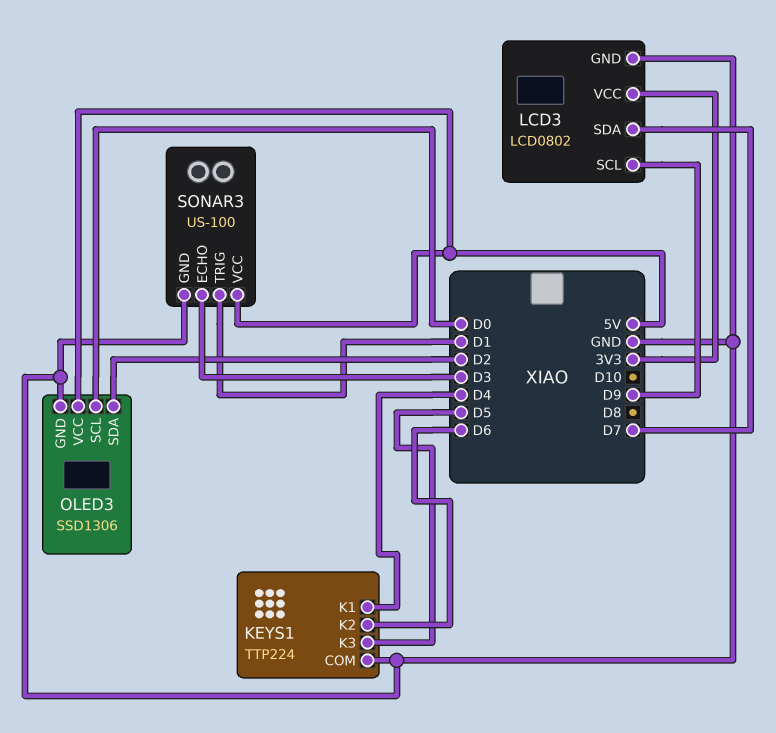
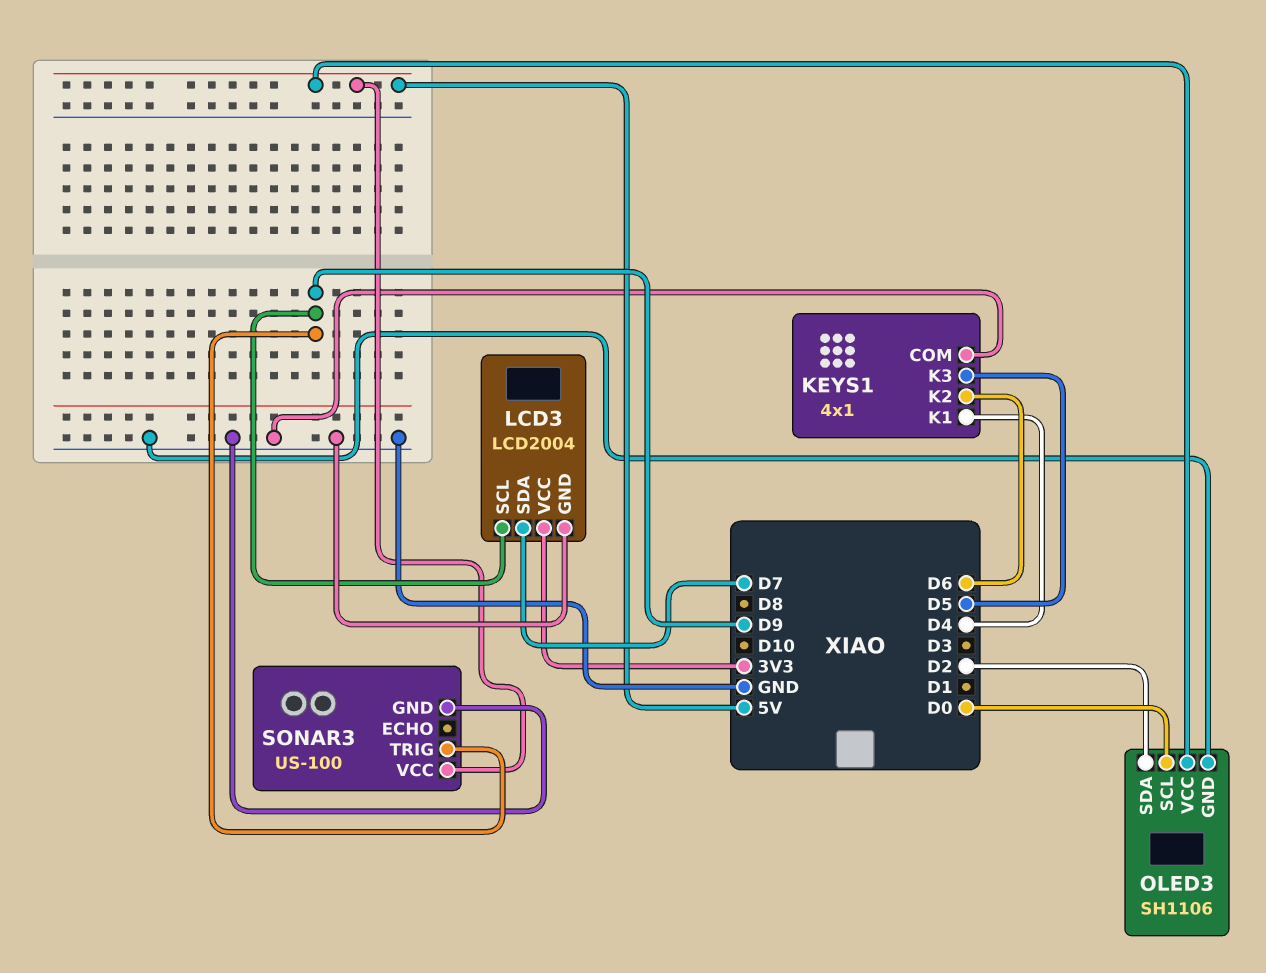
KEYS1: TTP224 -> 4x1
LCD3: LCD0802 -> LCD2004
OLED3: SSD1306 -> SH1106
SONAR3 pin ECHO: D3 -> none
SONAR3 pin TRIG: D1 -> D9

